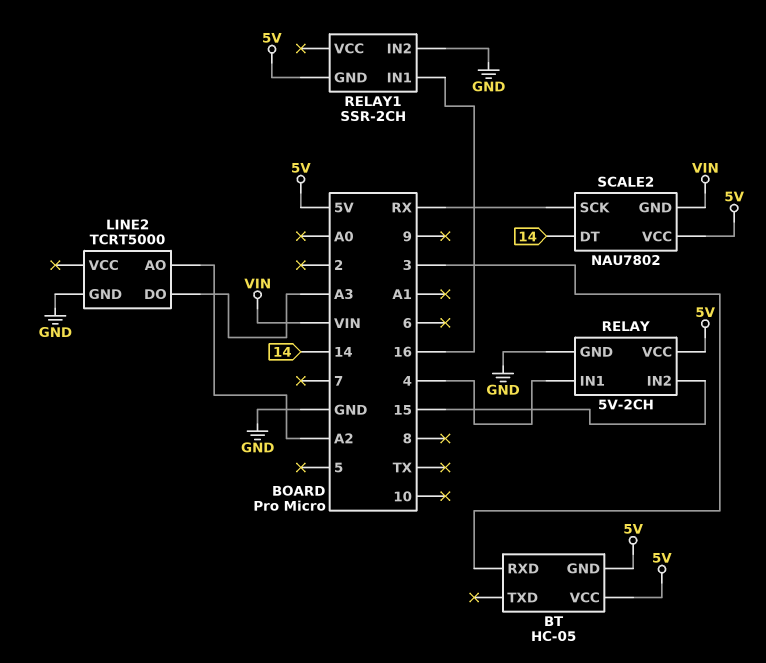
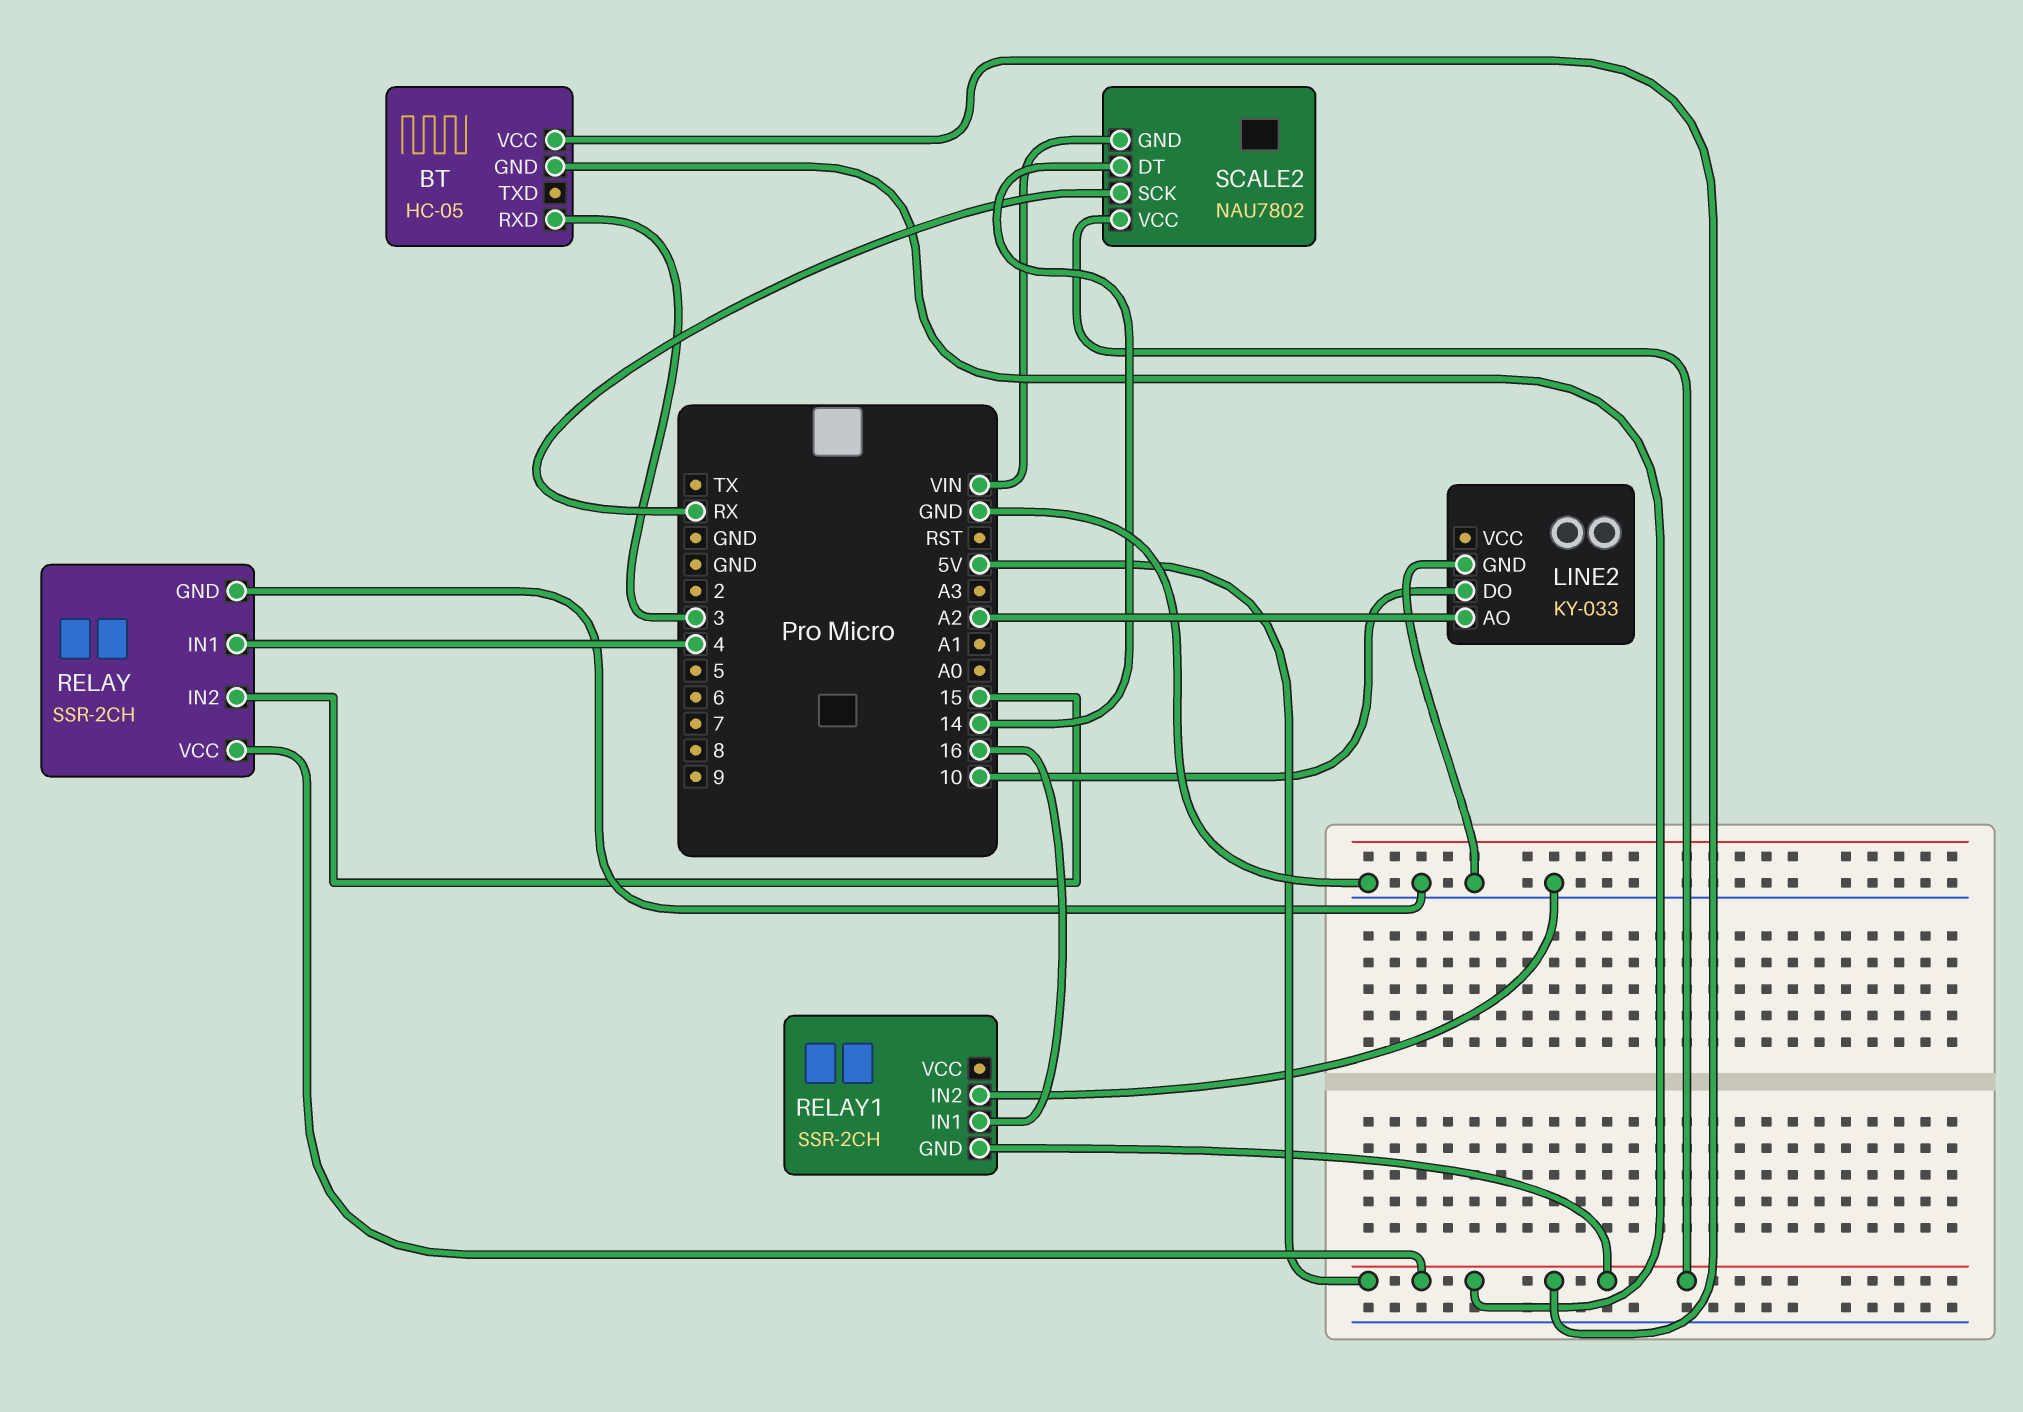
LINE2: TCRT5000 -> KY-033
LINE2 pin DO: A3 -> 10
RELAY: 5V-2CH -> SSR-2CH

